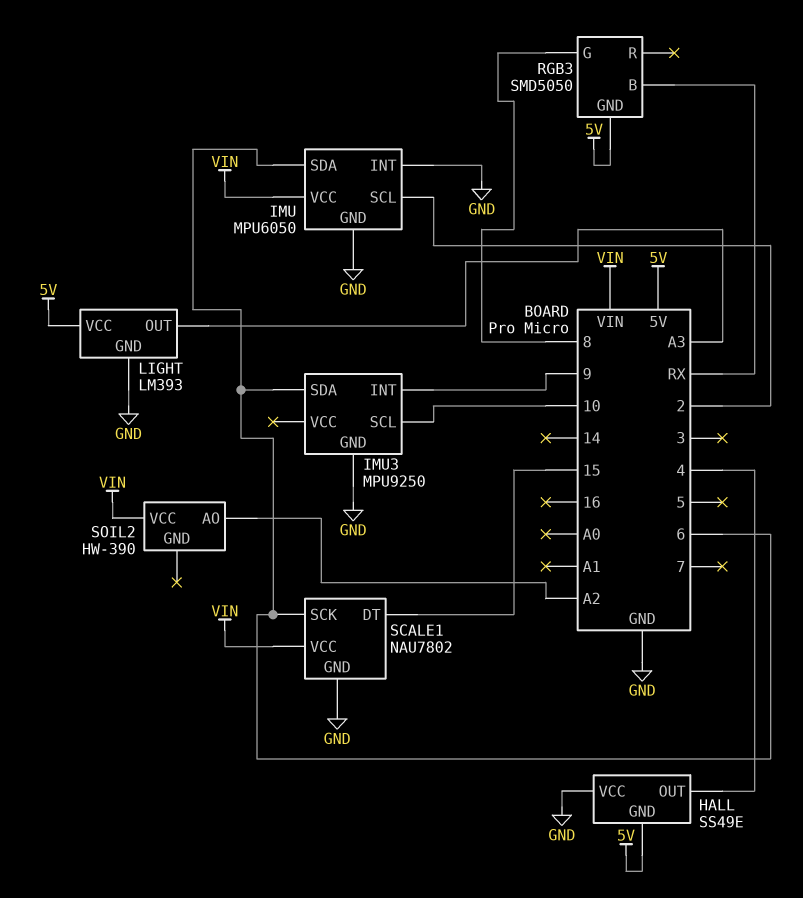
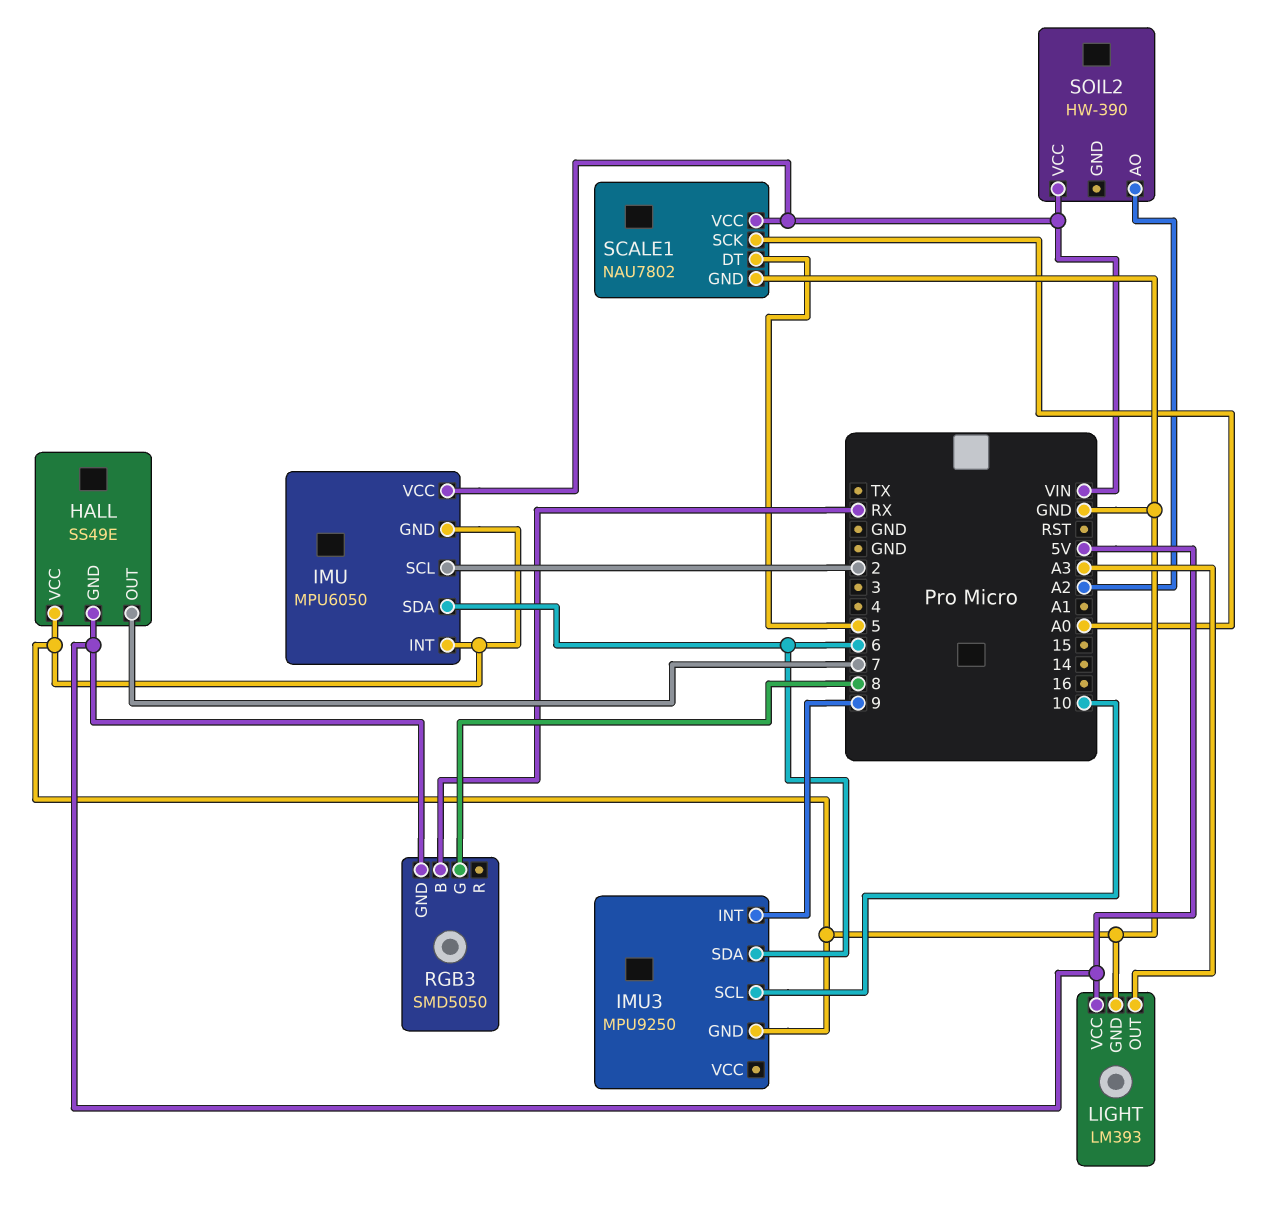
HALL pin OUT: 4 -> 7
SCALE1 pin DT: 15 -> 5
SCALE1 pin SCK: 6 -> A0

